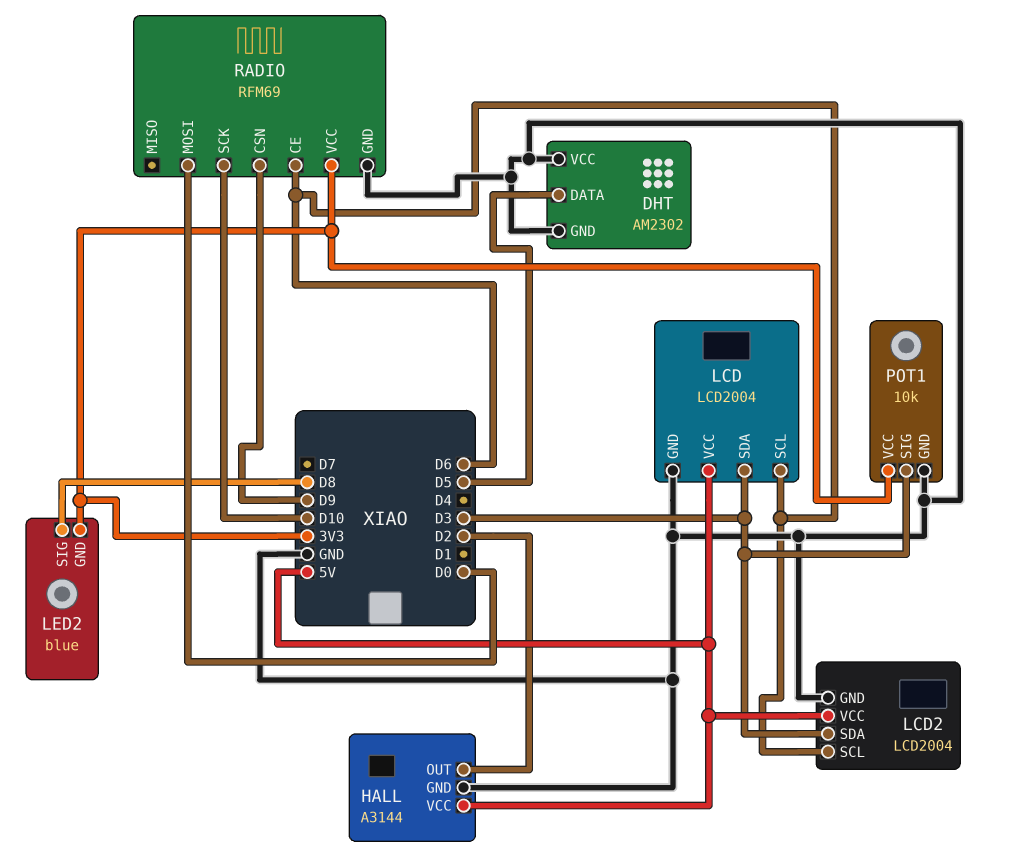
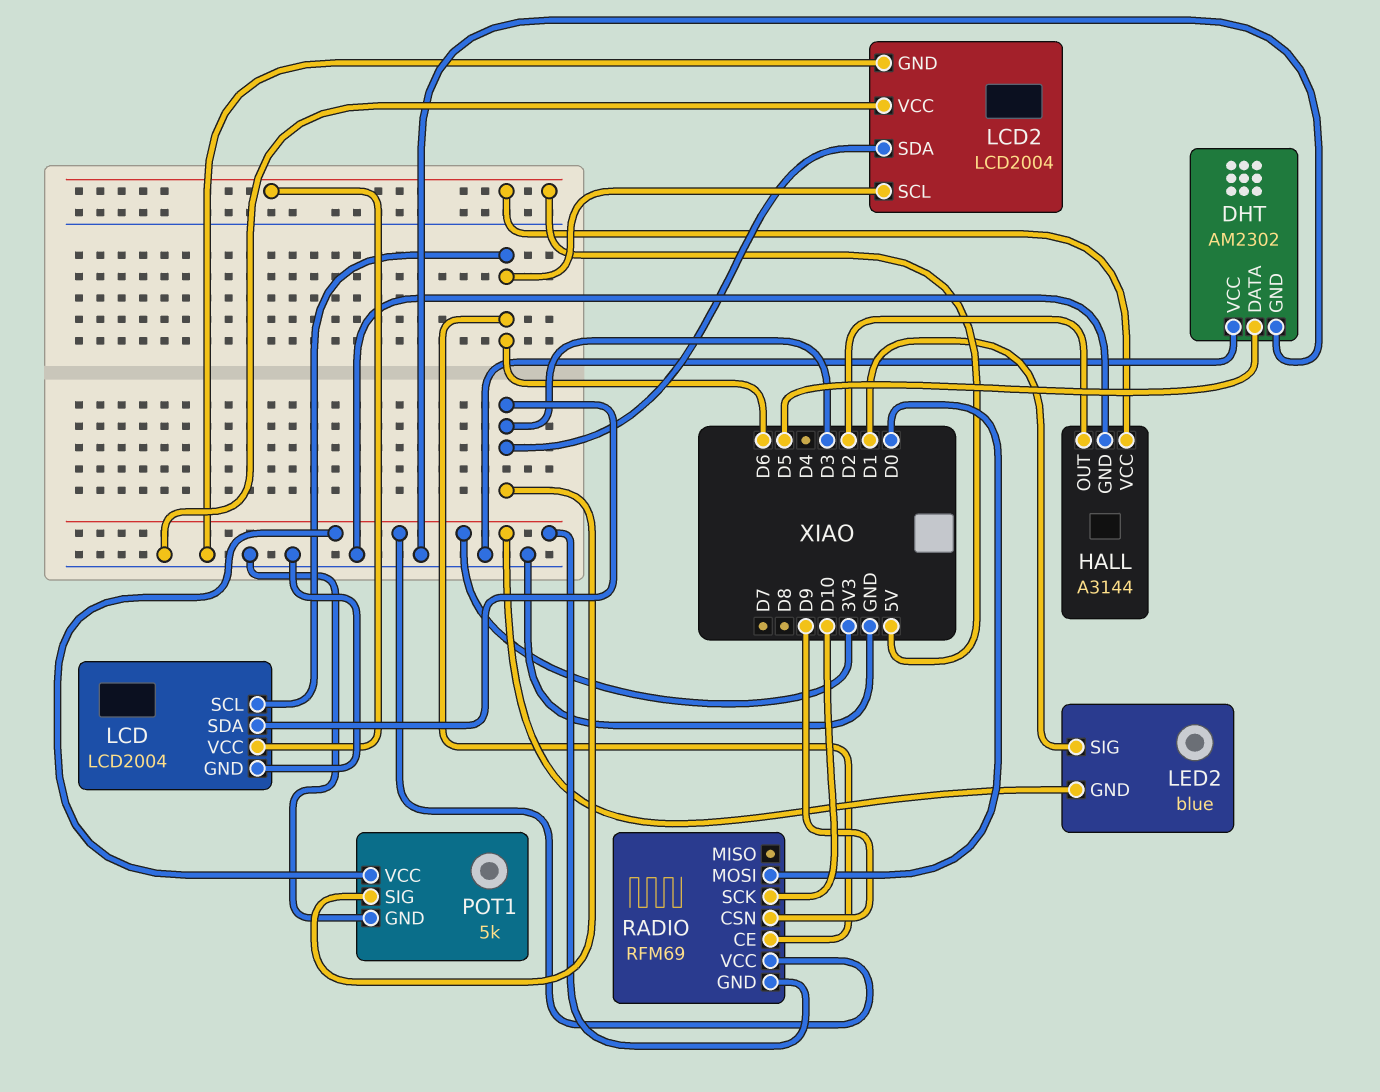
LCD2 pin VCC: 5V -> GND
LED2 pin SIG: D8 -> D1
POT1: 10k -> 5k
RADIO pin GND: GND -> 3V3

